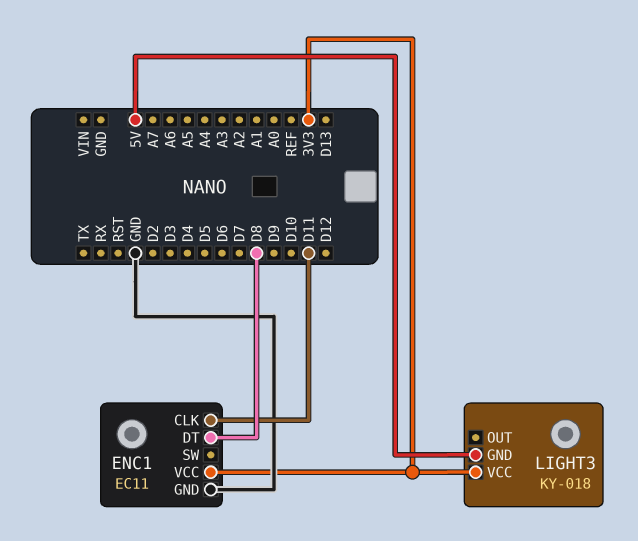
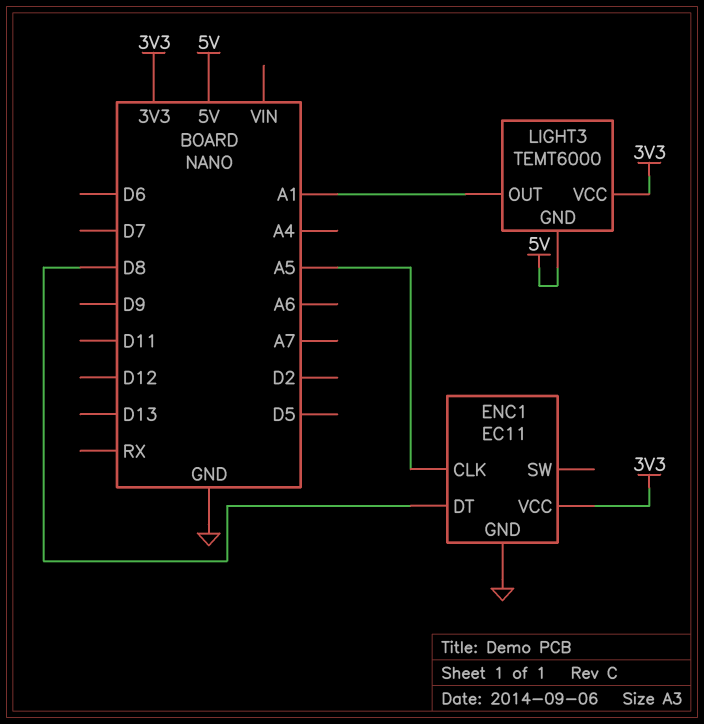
ENC1 pin CLK: D11 -> A5
LIGHT3: KY-018 -> TEMT6000
LIGHT3 pin OUT: none -> A1

